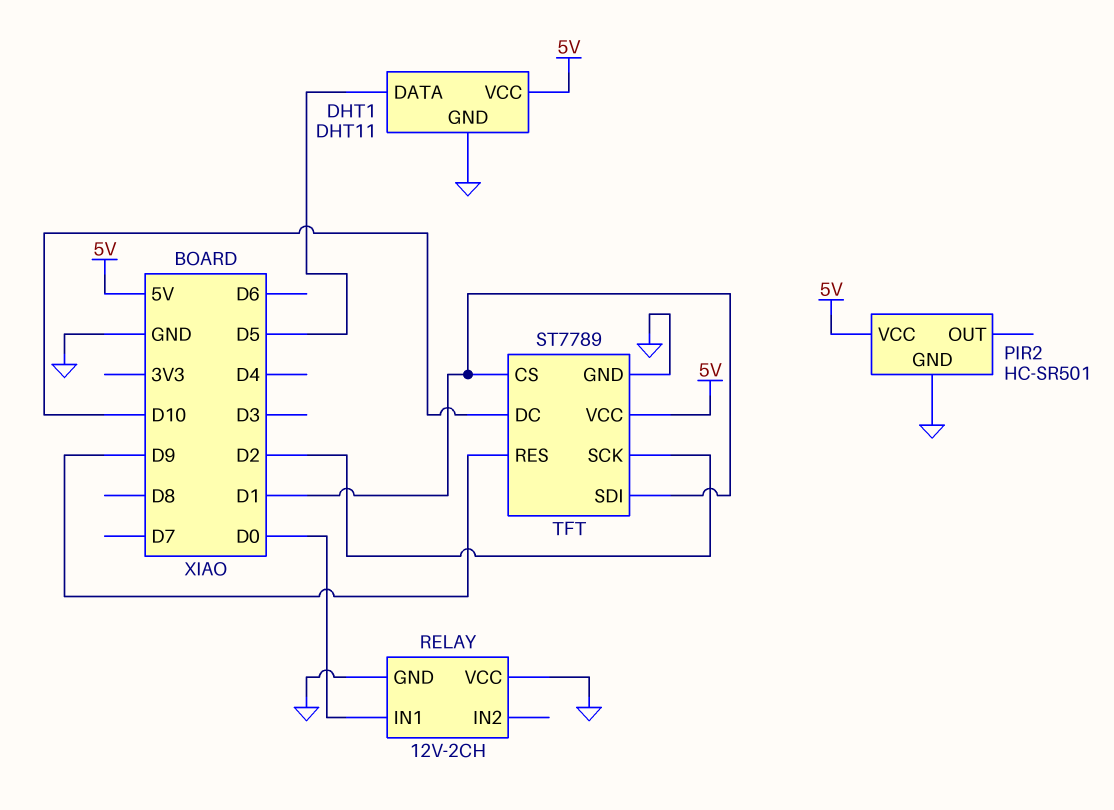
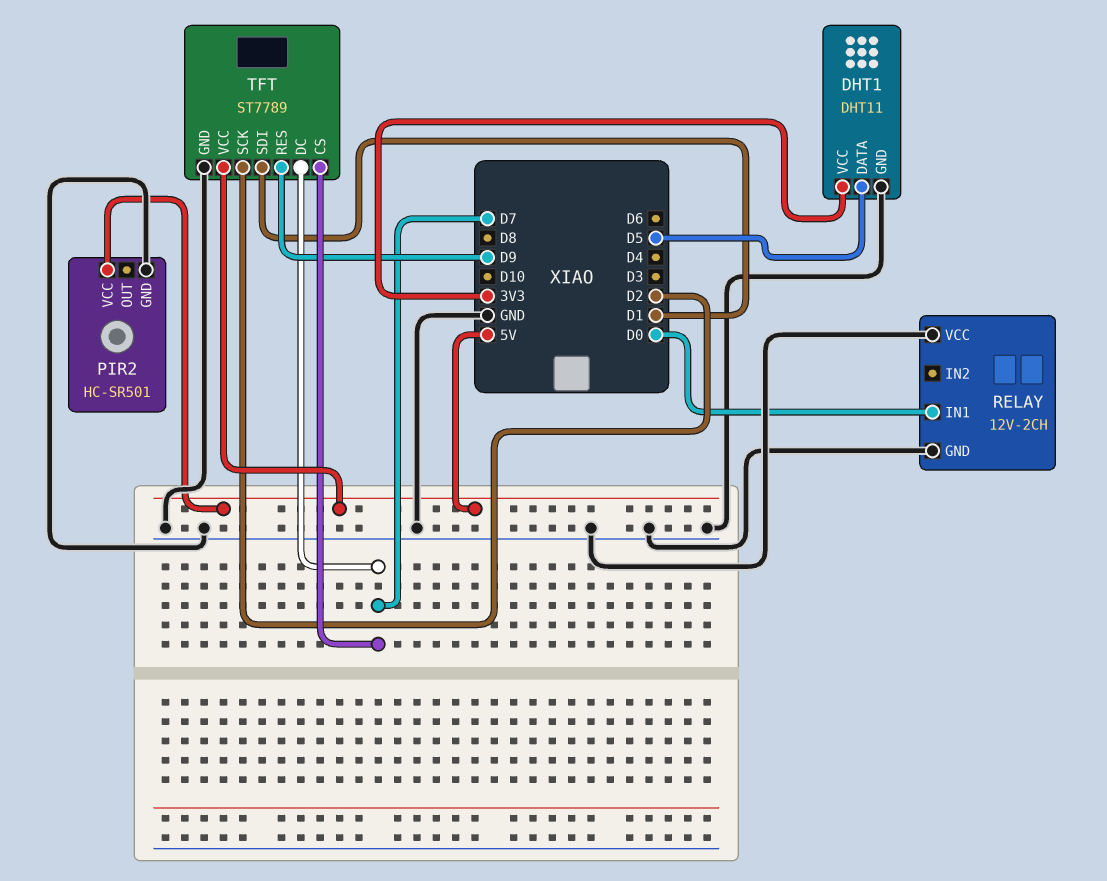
DHT1 pin VCC: 5V -> 3V3
TFT pin CS: D1 -> D7
TFT pin DC: D10 -> D7

